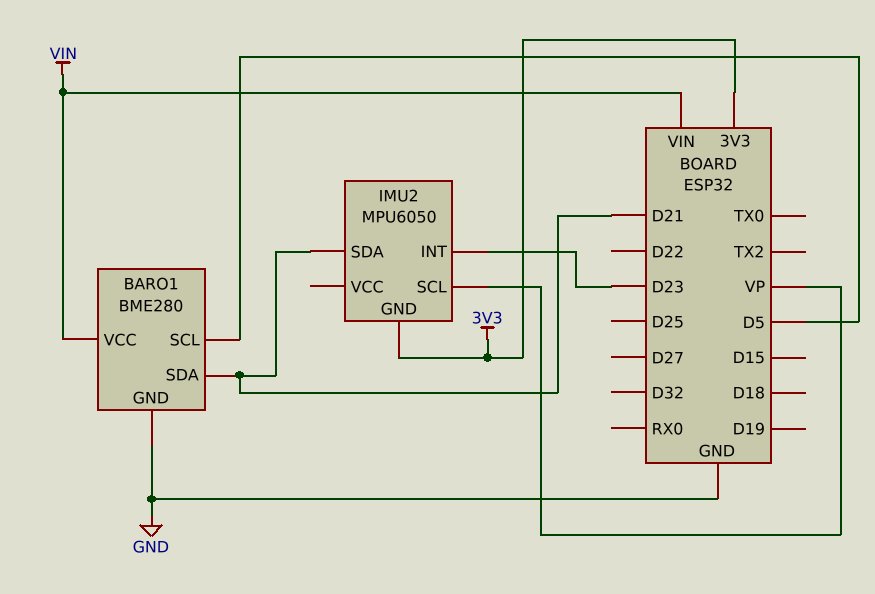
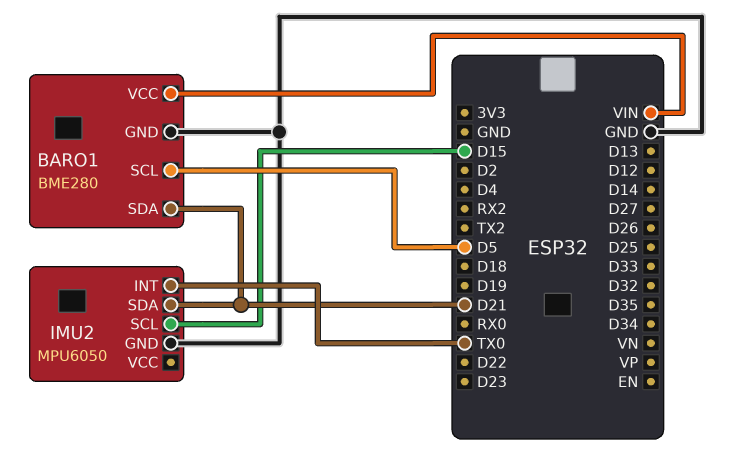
IMU2 pin GND: 3V3 -> GND
IMU2 pin INT: D23 -> TX0
IMU2 pin SCL: VP -> D15

